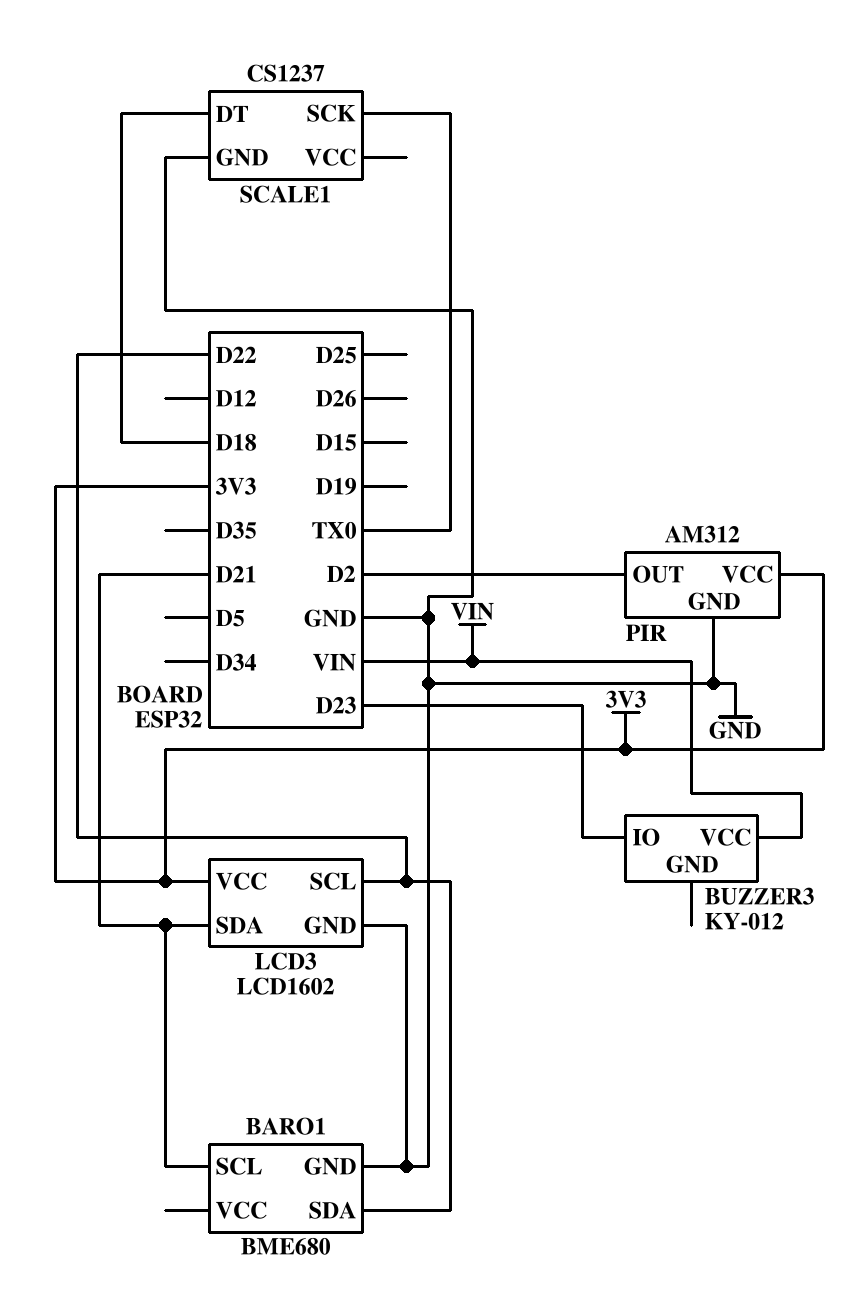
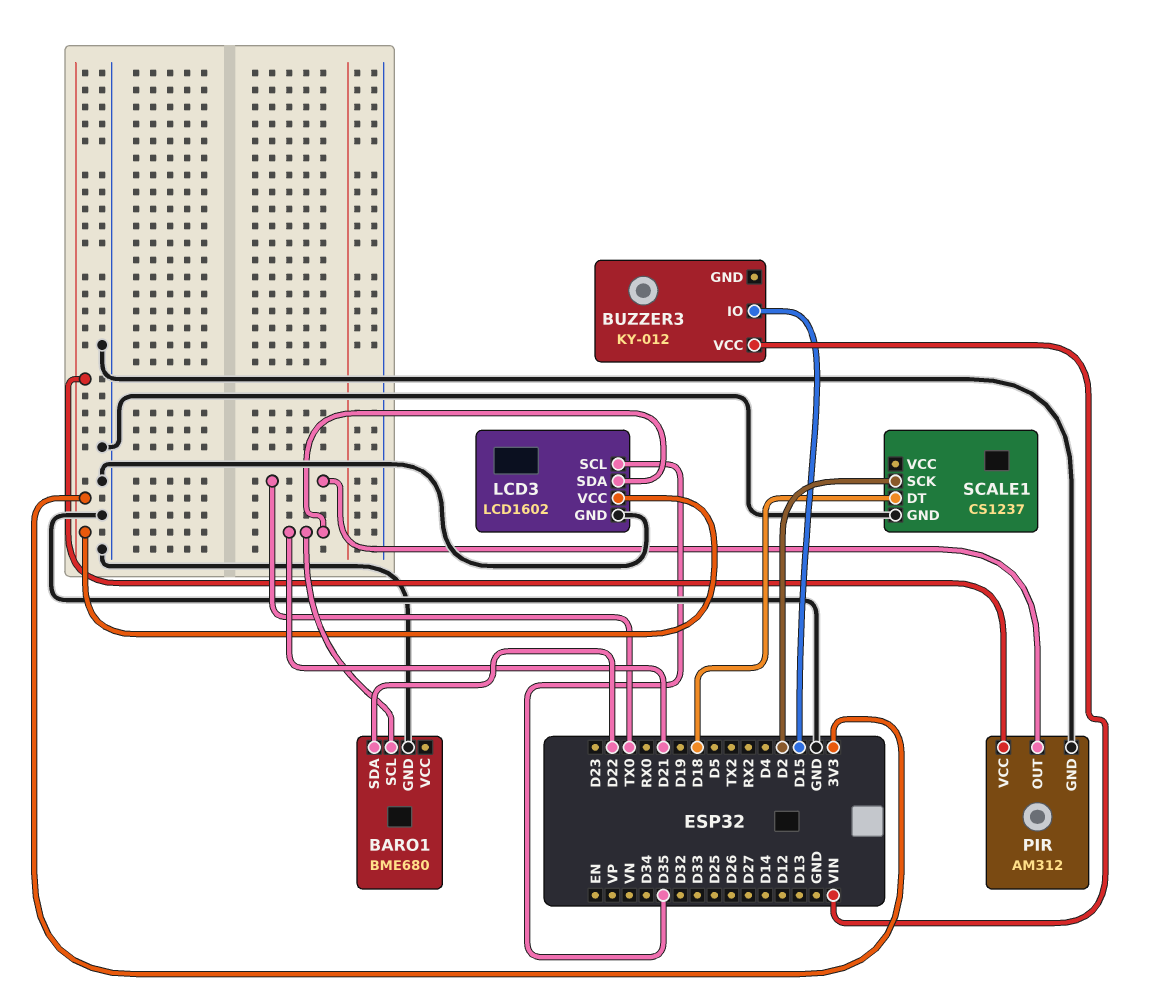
BUZZER3 pin IO: D23 -> D15
LCD3 pin SCL: D22 -> D35
PIR pin OUT: D2 -> TX0
SCALE1 pin SCK: TX0 -> D2

